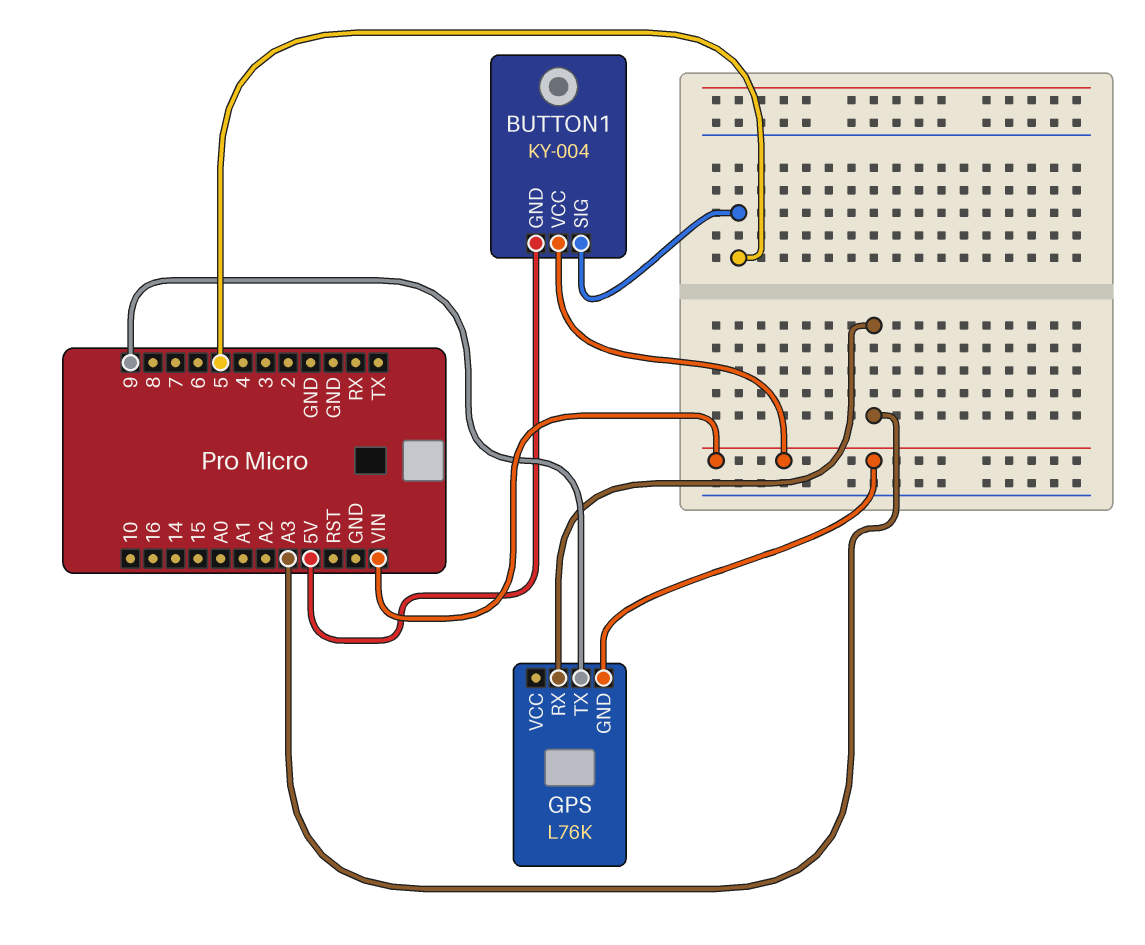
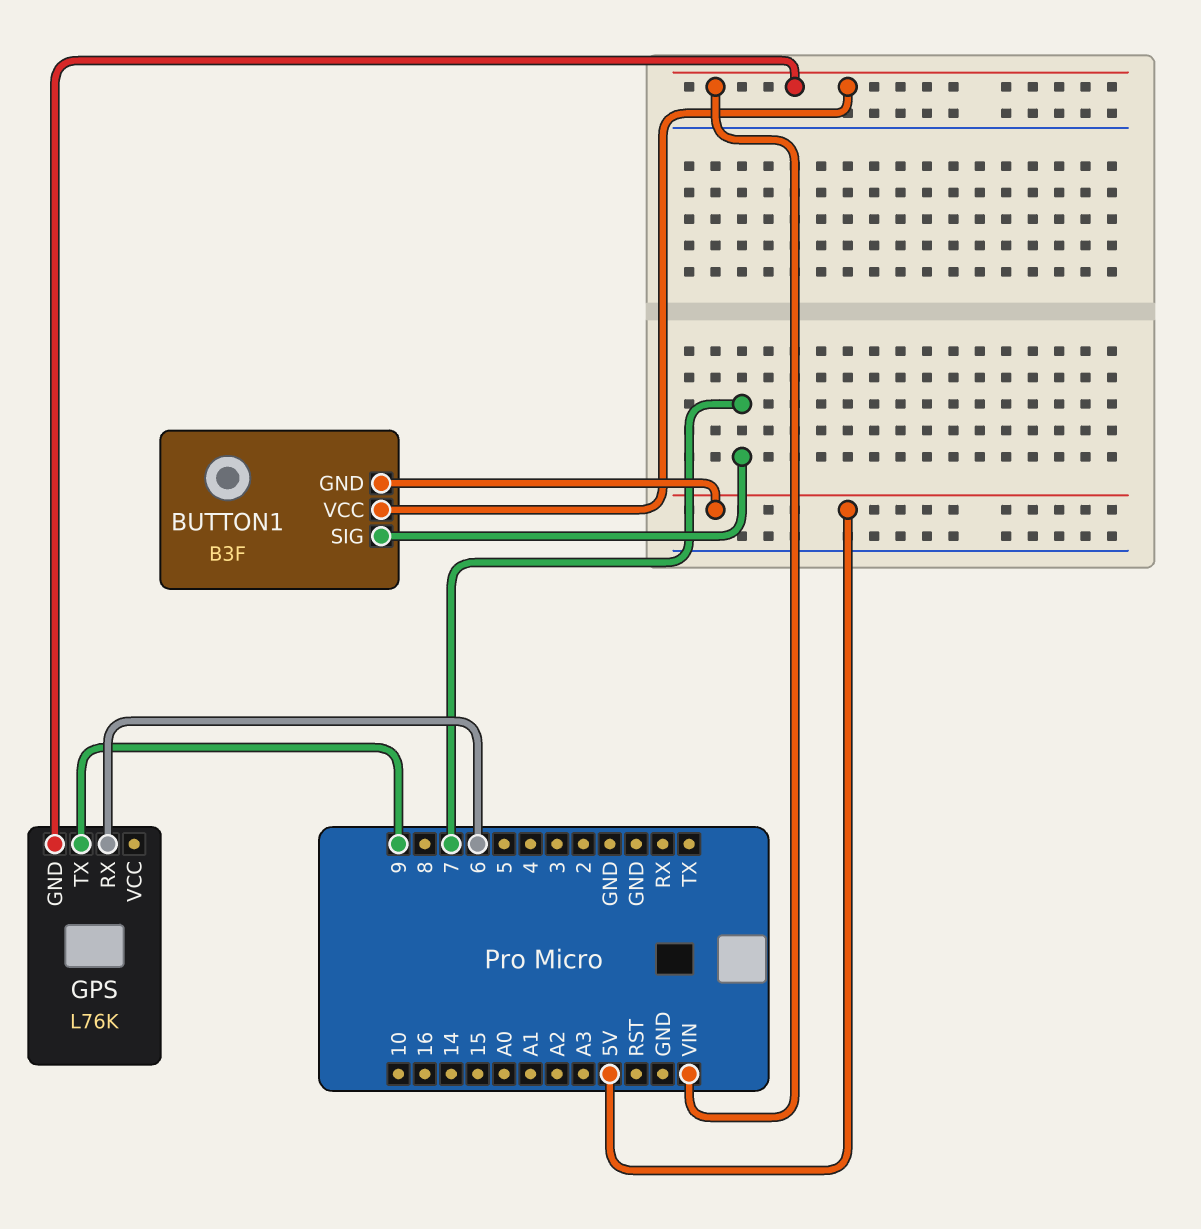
BUTTON1: KY-004 -> B3F
BUTTON1 pin SIG: 5 -> 7
GPS pin RX: A3 -> 6

